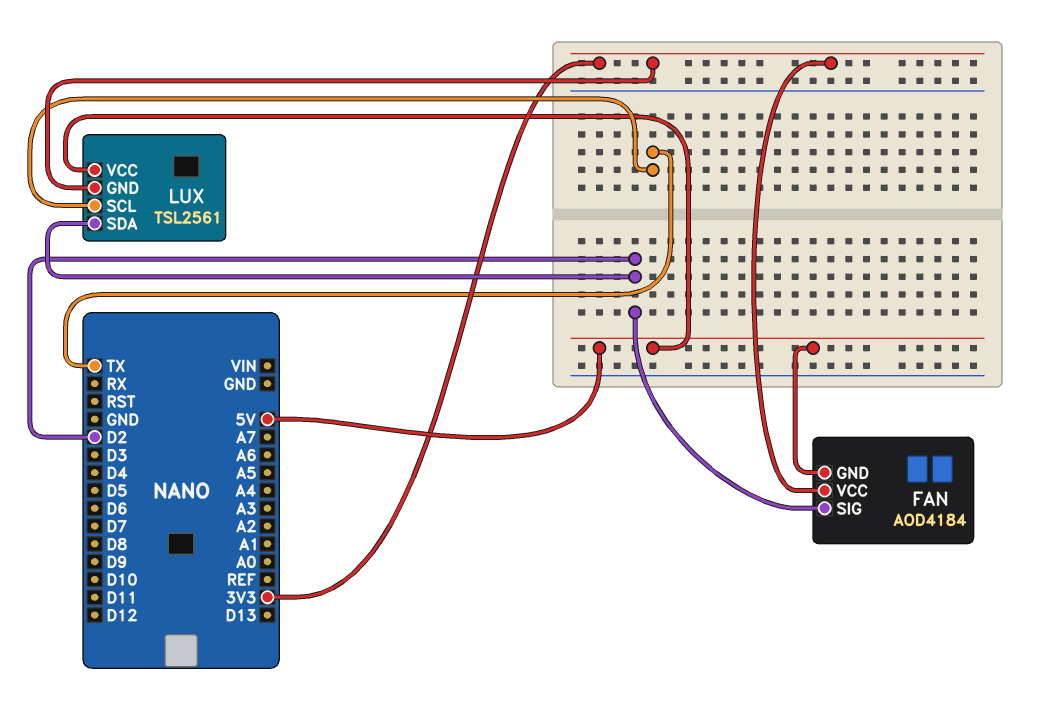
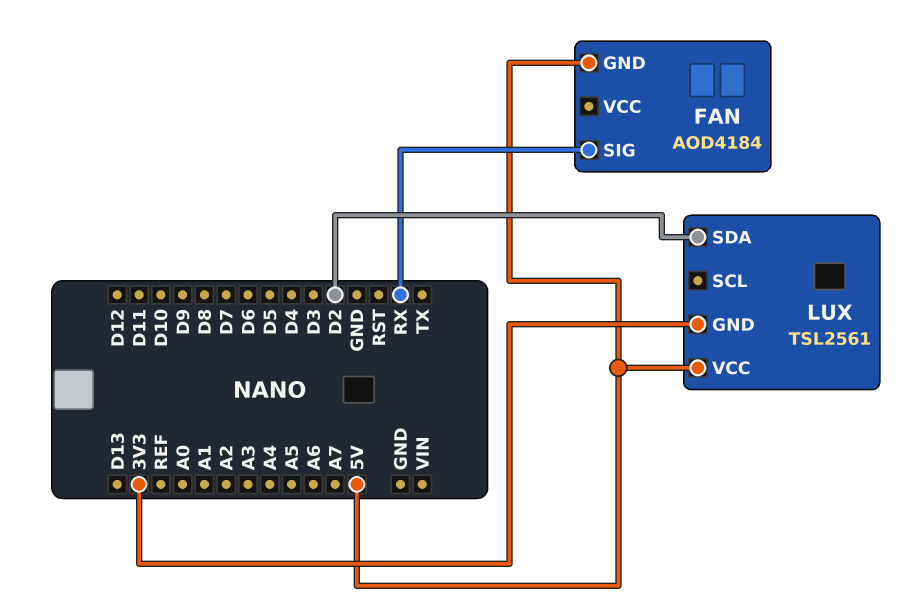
FAN pin SIG: D2 -> RX
FAN pin VCC: 3V3 -> none
LUX pin SCL: TX -> none

